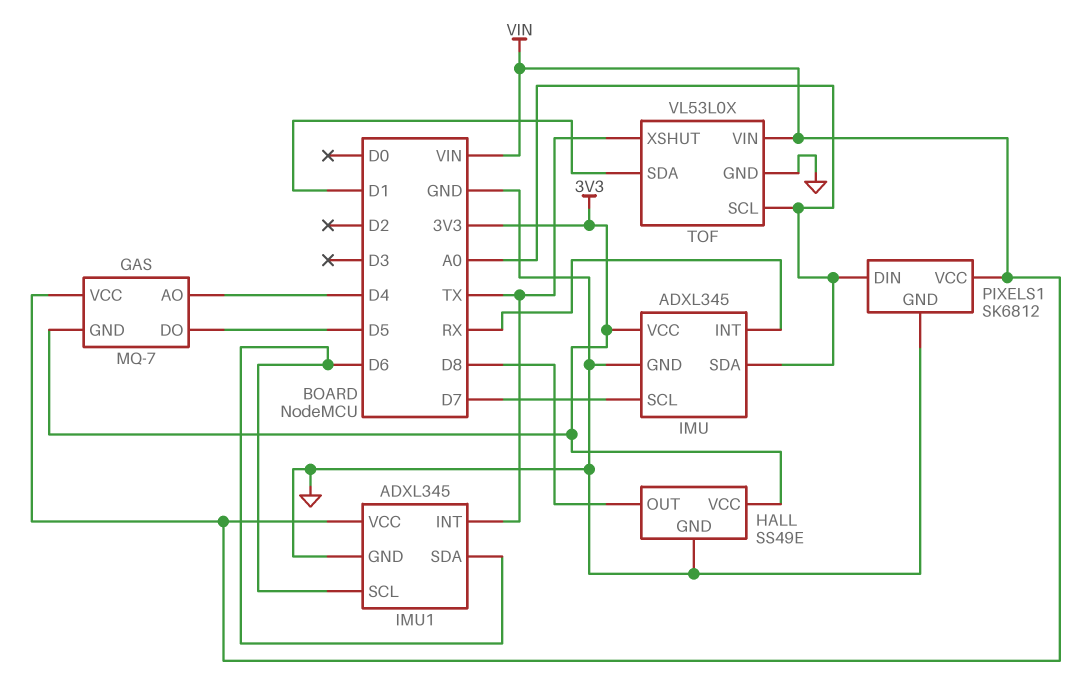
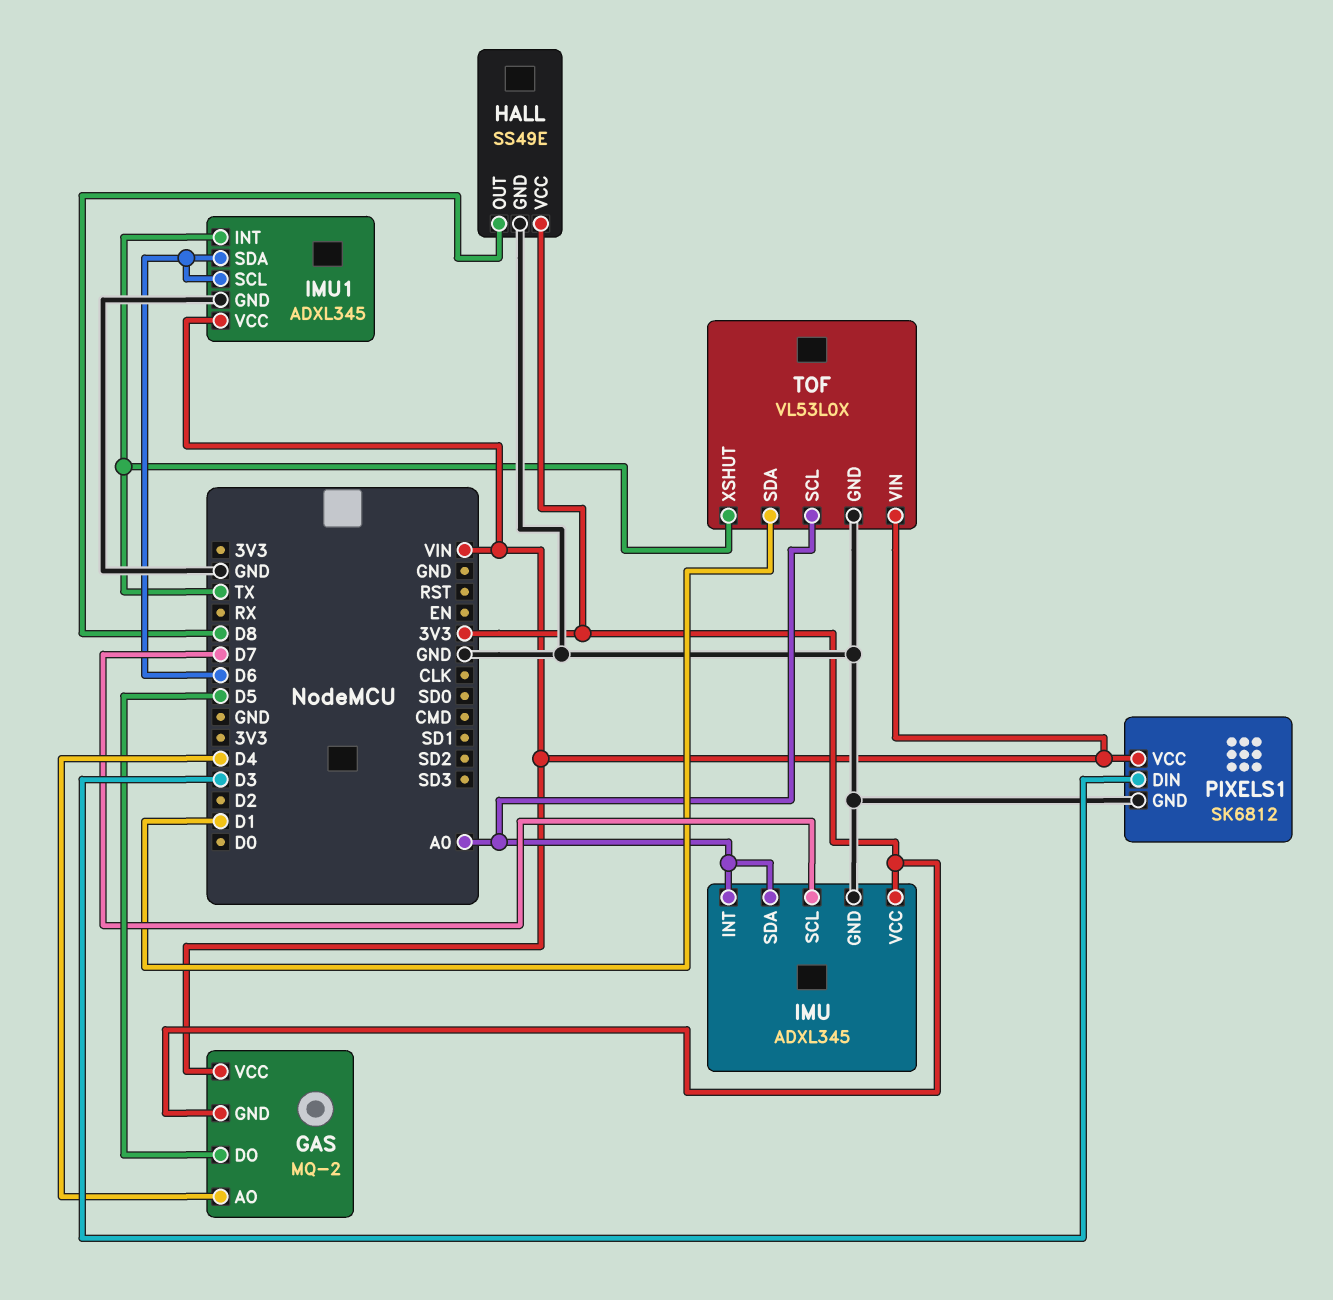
GAS: MQ-7 -> MQ-2
IMU pin INT: RX -> A0
PIXELS1 pin DIN: A0 -> D3

